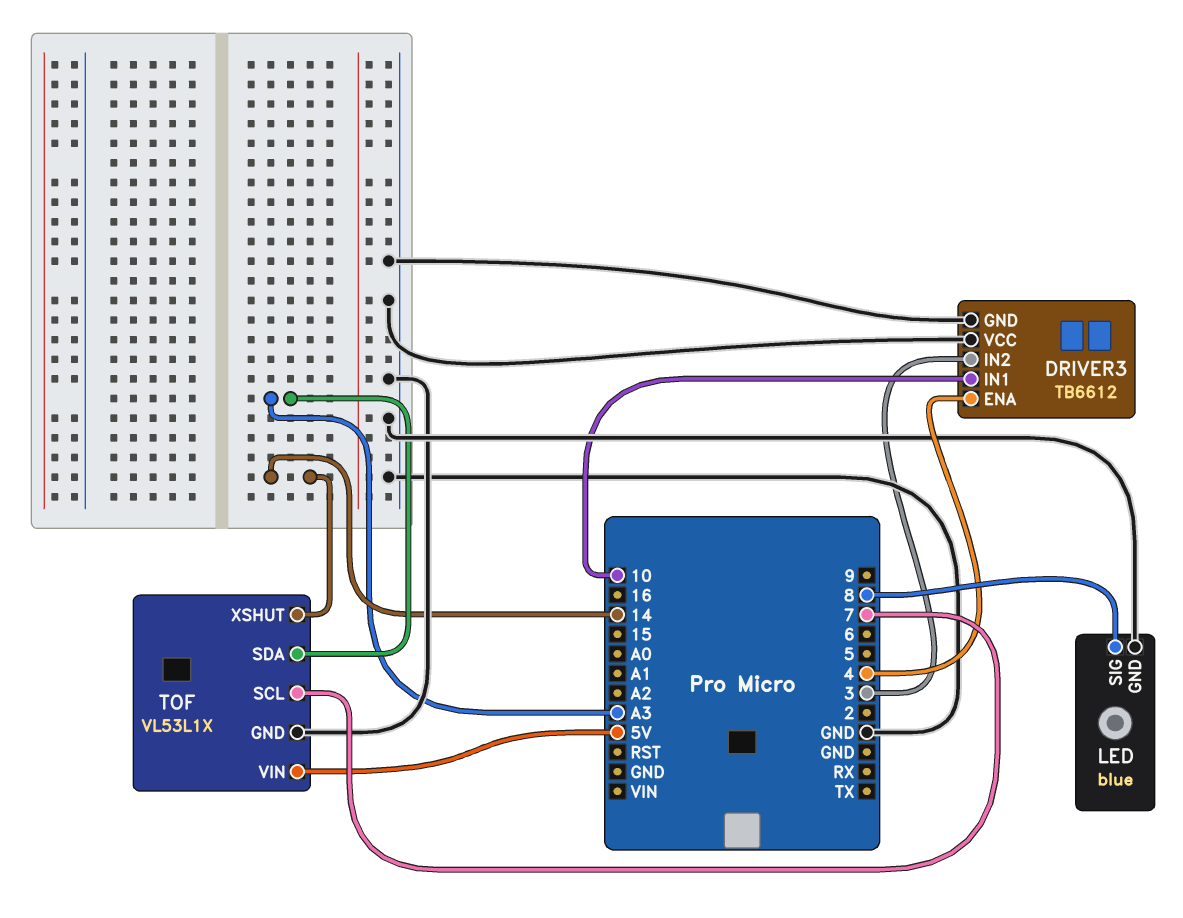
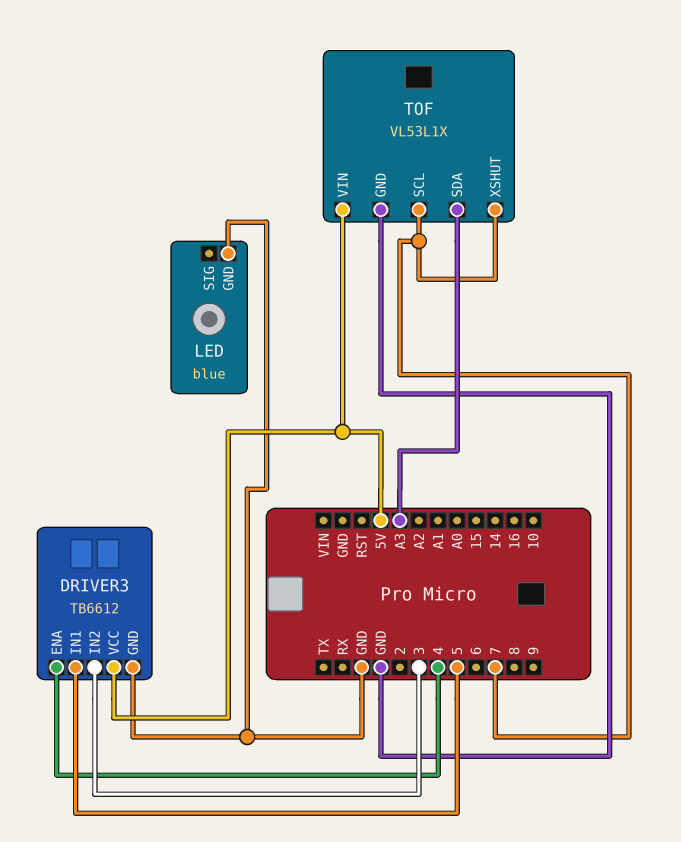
DRIVER3 pin IN1: 10 -> 5
DRIVER3 pin VCC: GND -> 5V
LED pin SIG: 8 -> none
TOF pin XSHUT: 14 -> 7

